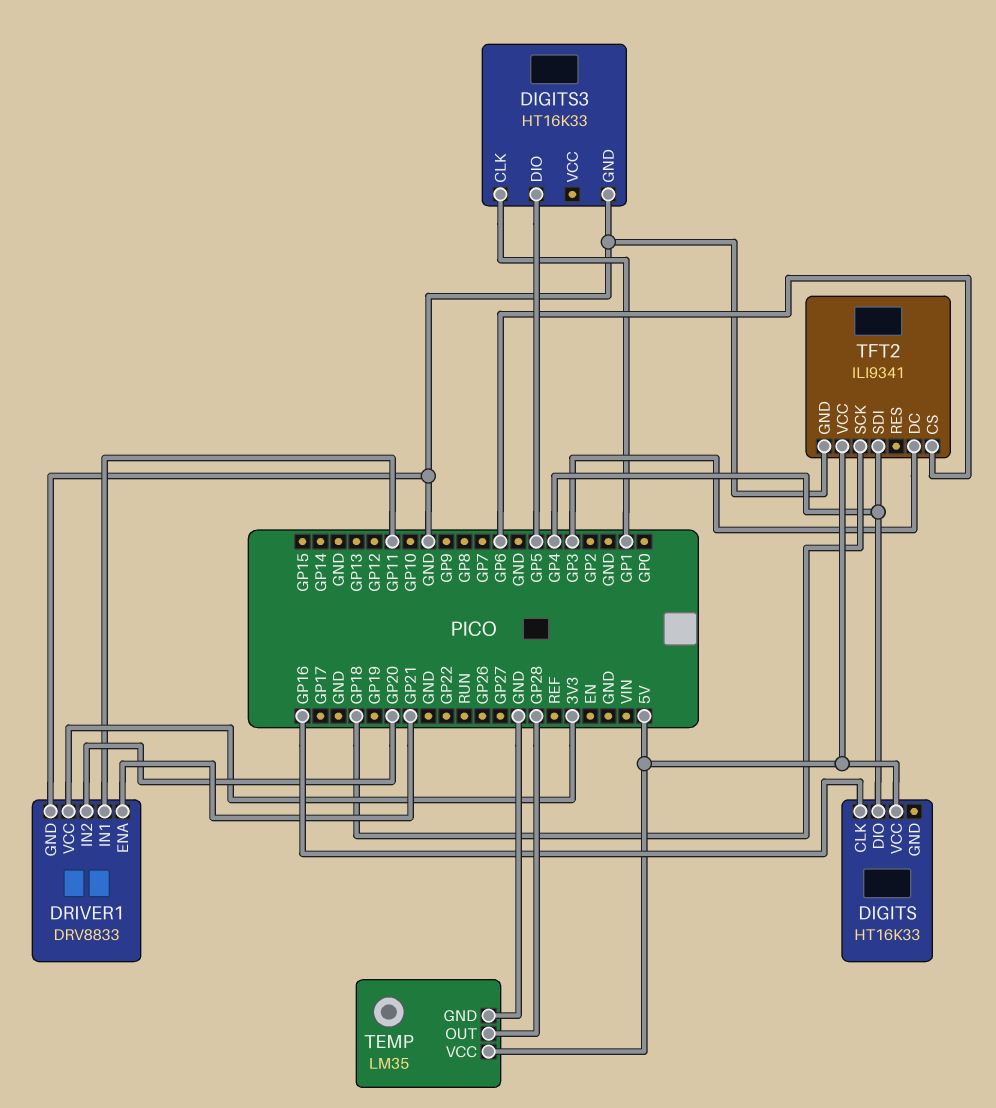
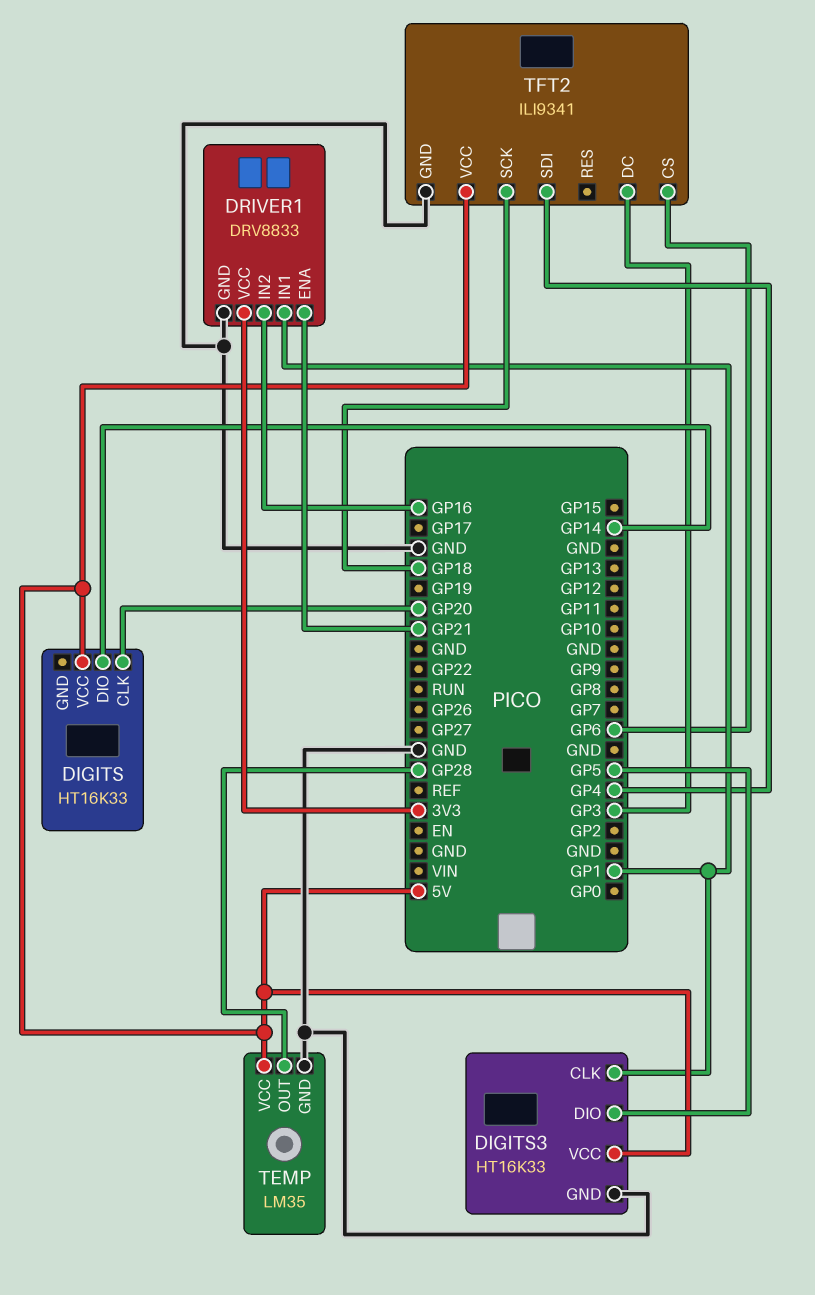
DIGITS pin CLK: GP16 -> GP20
DIGITS pin DIO: GP4 -> GP14
DIGITS3 pin VCC: none -> 5V
DRIVER1 pin IN1: GP11 -> GP1
DRIVER1 pin IN2: GP20 -> GP16

